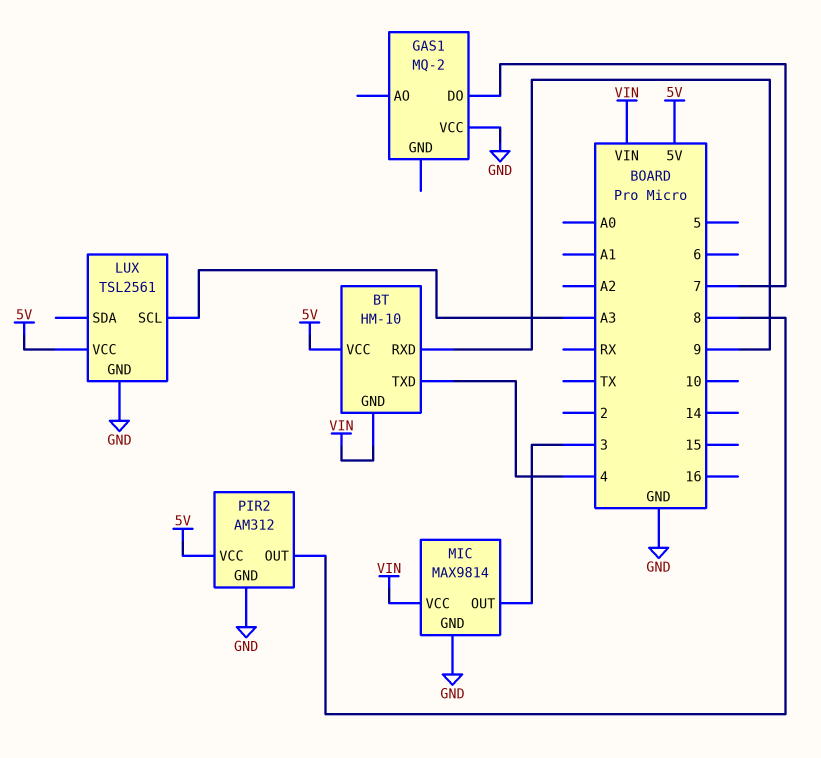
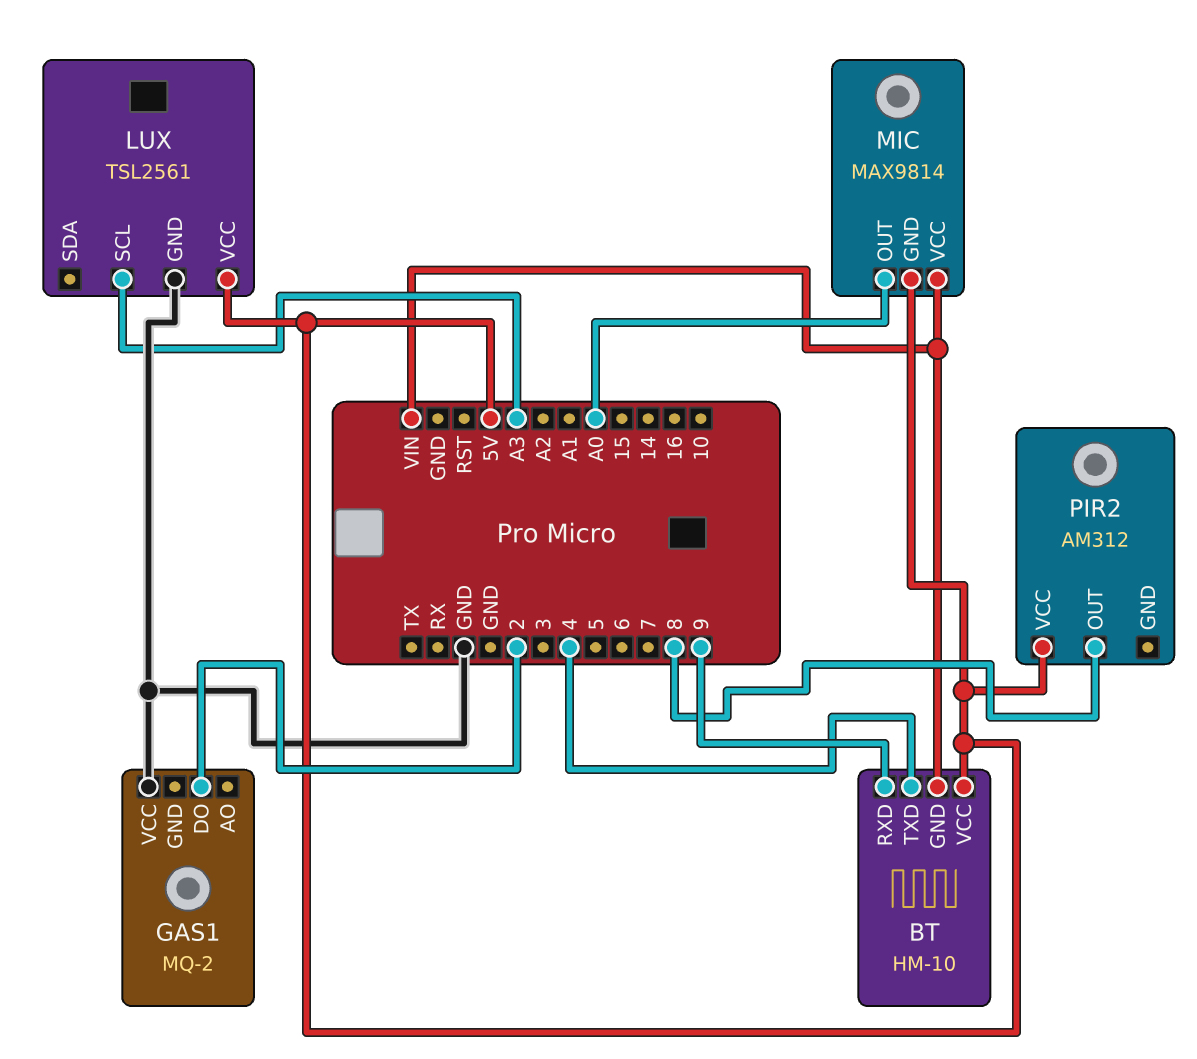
GAS1 pin DO: 7 -> 2
MIC pin GND: GND -> 5V
MIC pin OUT: 3 -> A0
PIR2 pin GND: GND -> none

